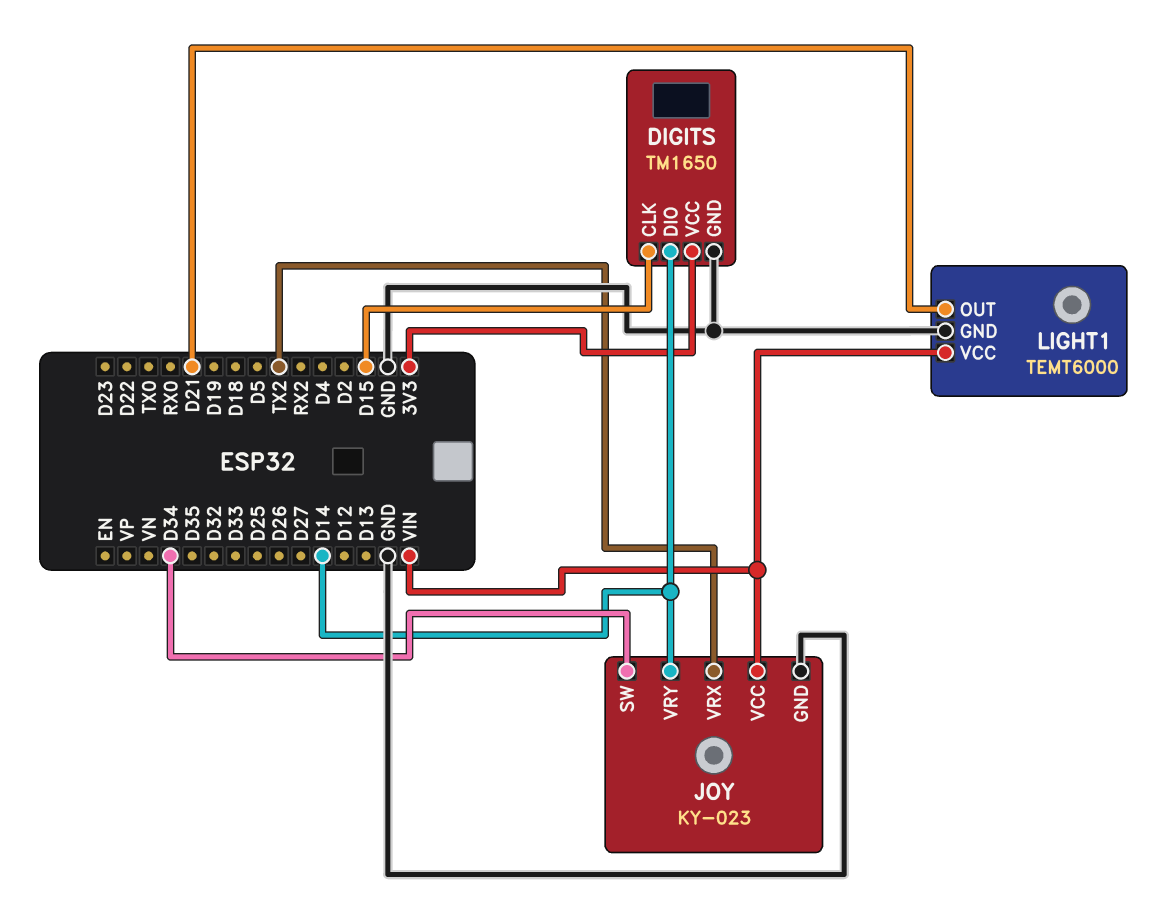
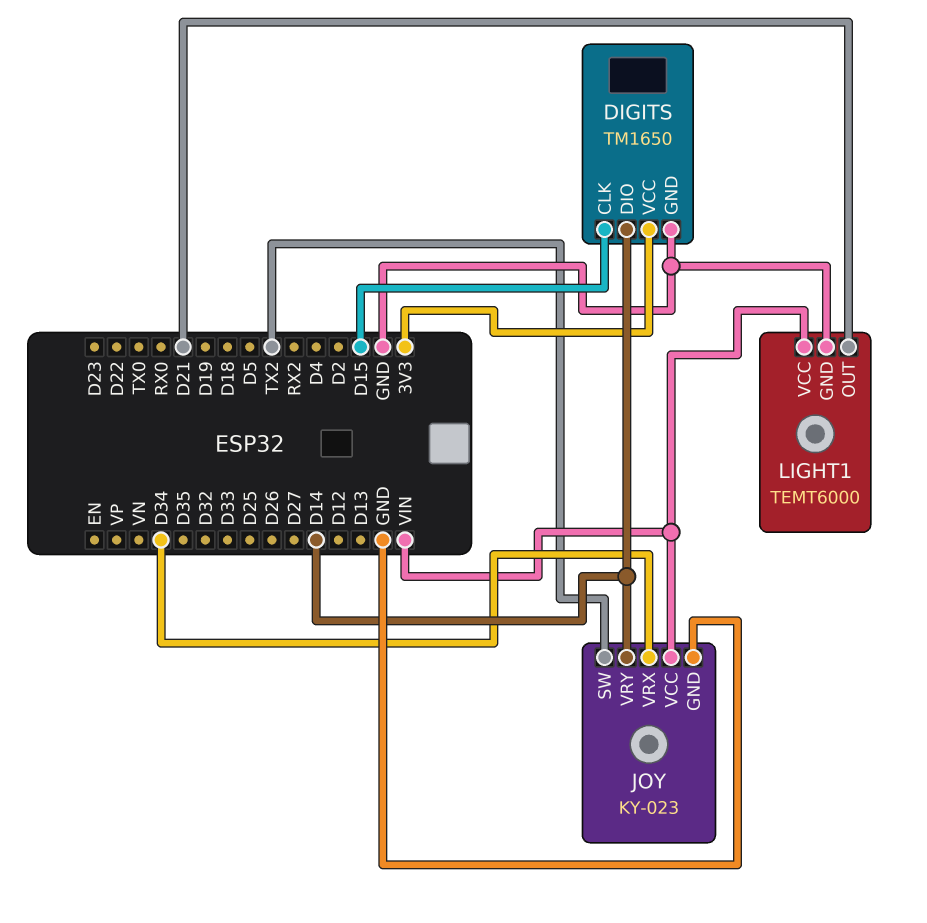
JOY pin SW: D34 -> TX2
JOY pin VRX: TX2 -> D34

